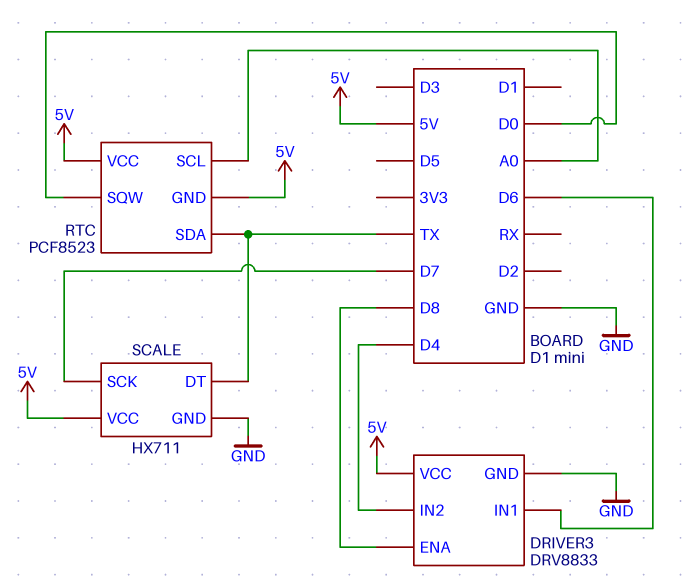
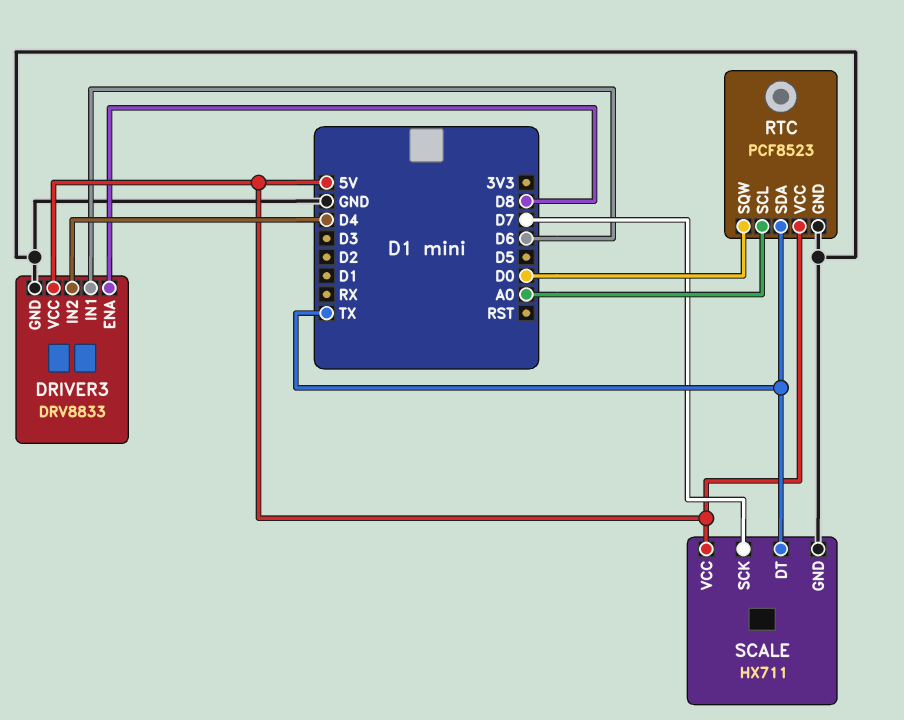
RTC pin GND: 5V -> GND

